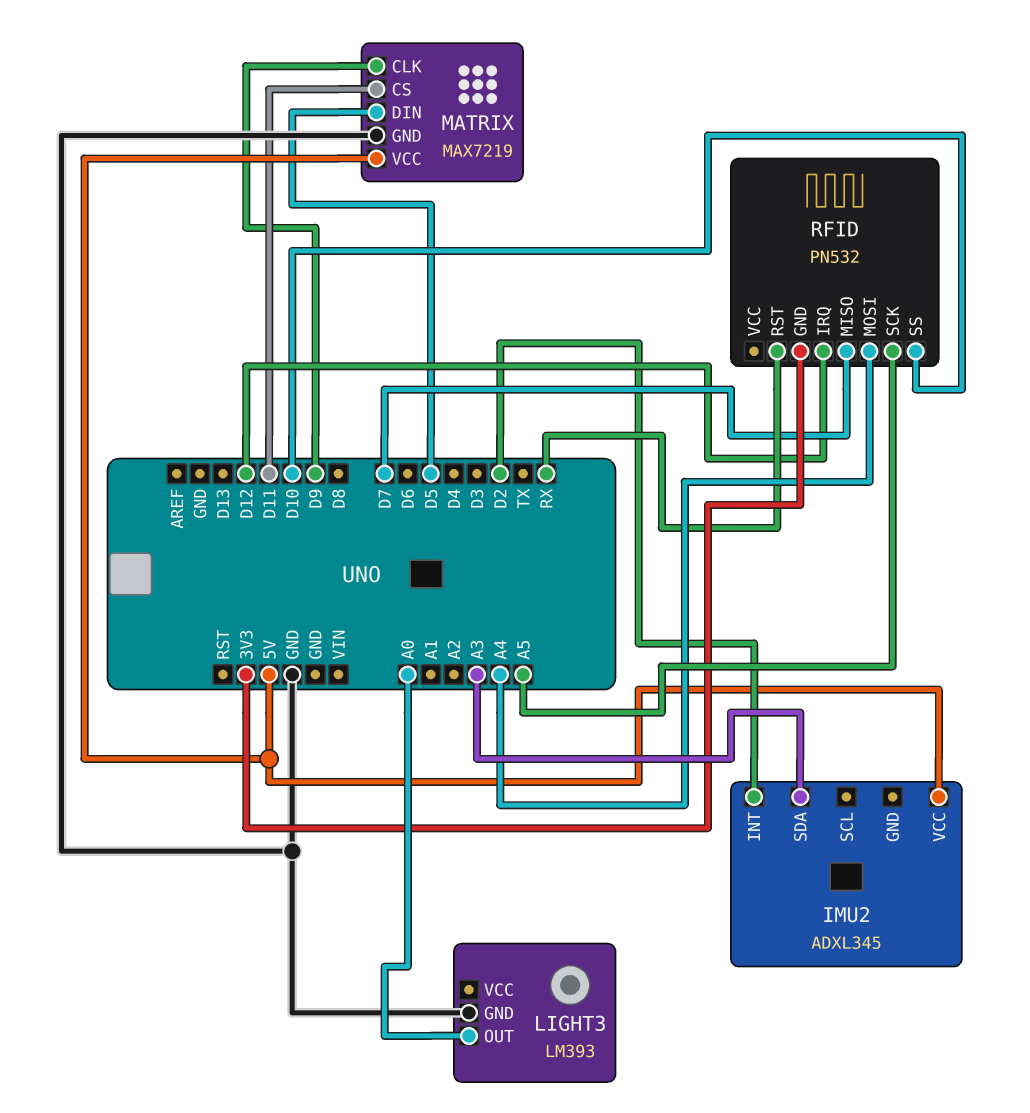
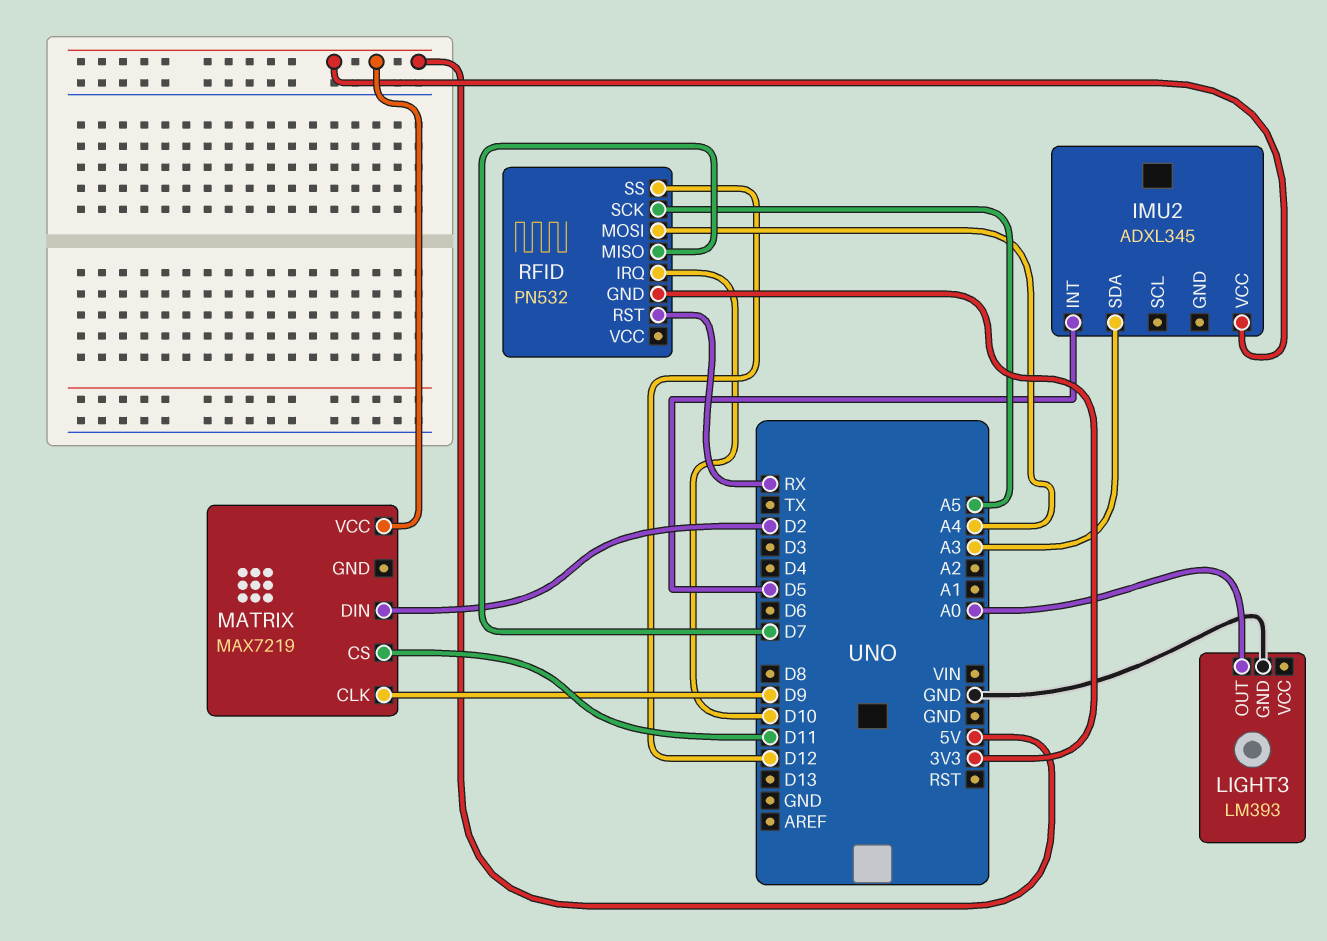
IMU2 pin INT: D2 -> D5
MATRIX pin DIN: D5 -> D2
MATRIX pin GND: GND -> none
RFID pin IRQ: D12 -> D10
RFID pin SS: D10 -> D12

